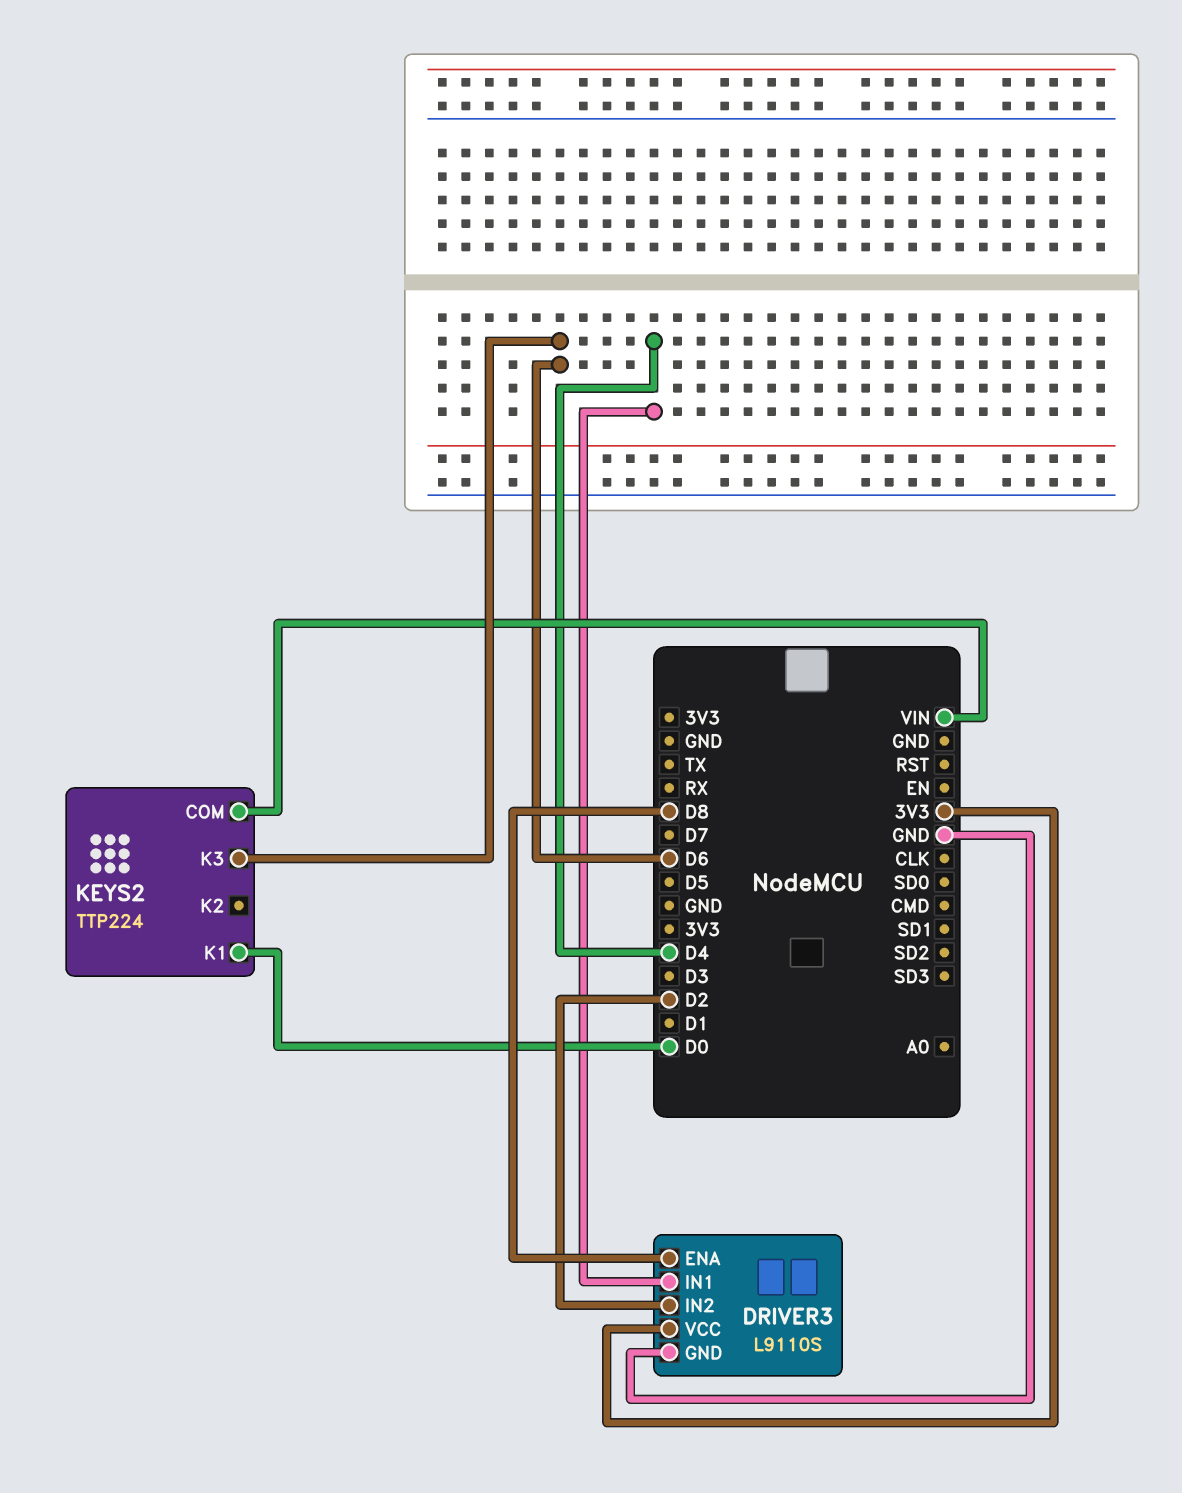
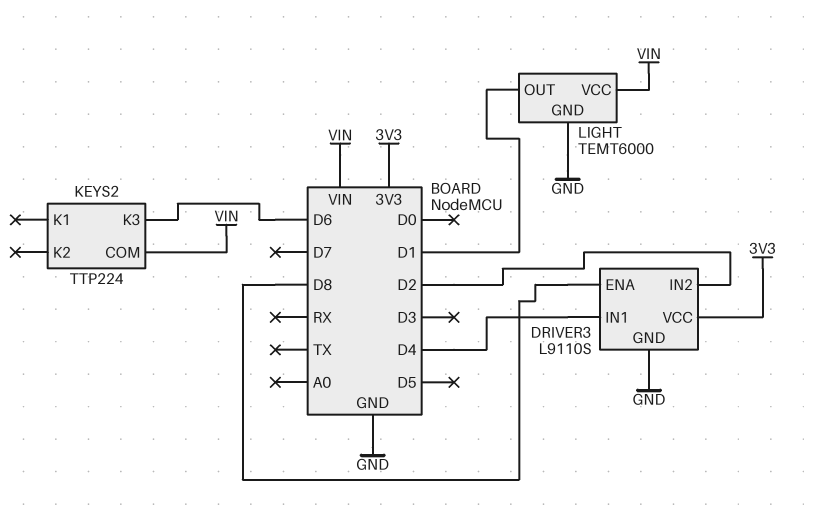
KEYS2 pin K1: D0 -> none
LIGHT: none -> TEMT6000
LIGHT pin GND: none -> GND
LIGHT pin OUT: none -> D1
LIGHT pin VCC: none -> VIN

